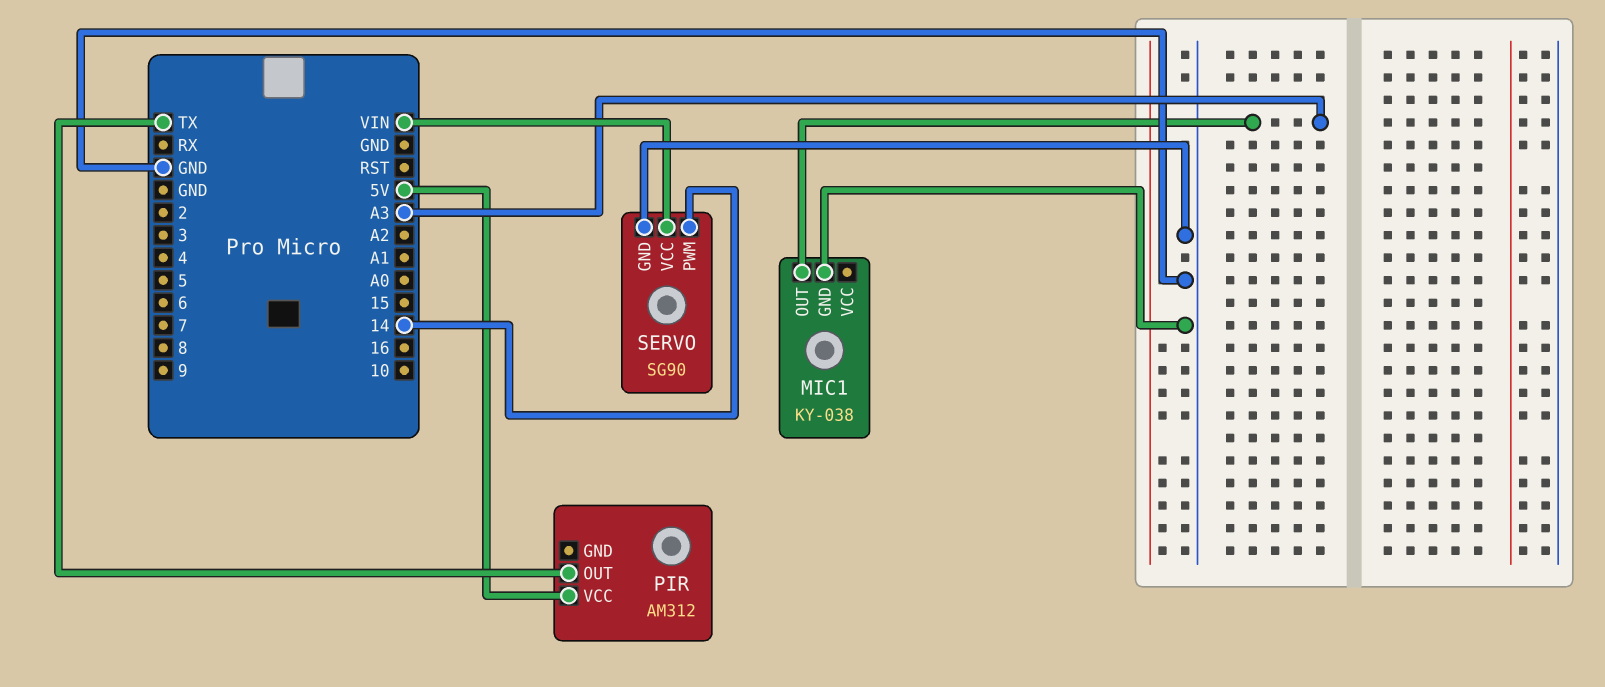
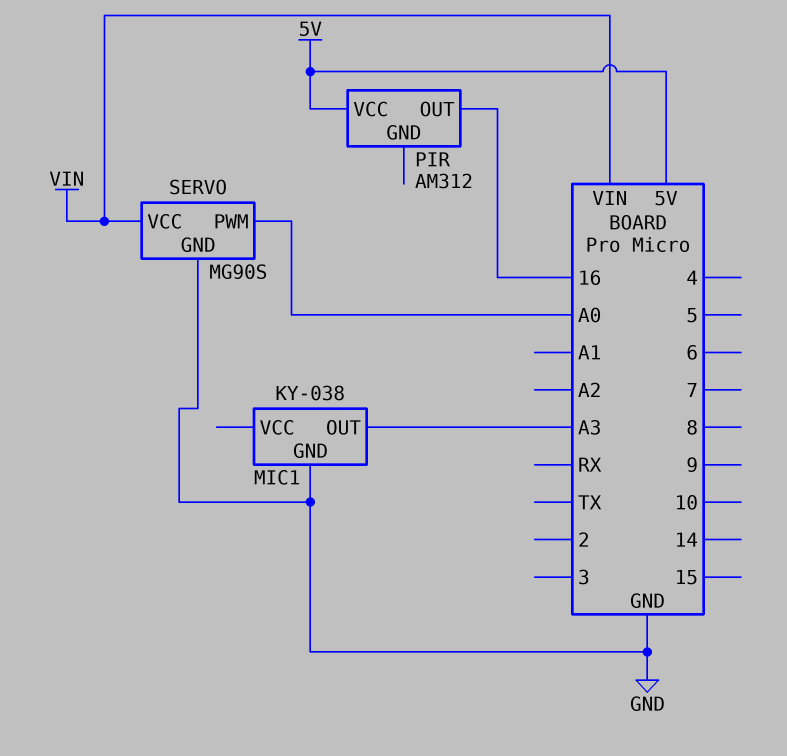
PIR pin OUT: TX -> 16
SERVO: SG90 -> MG90S
SERVO pin PWM: 14 -> A0

